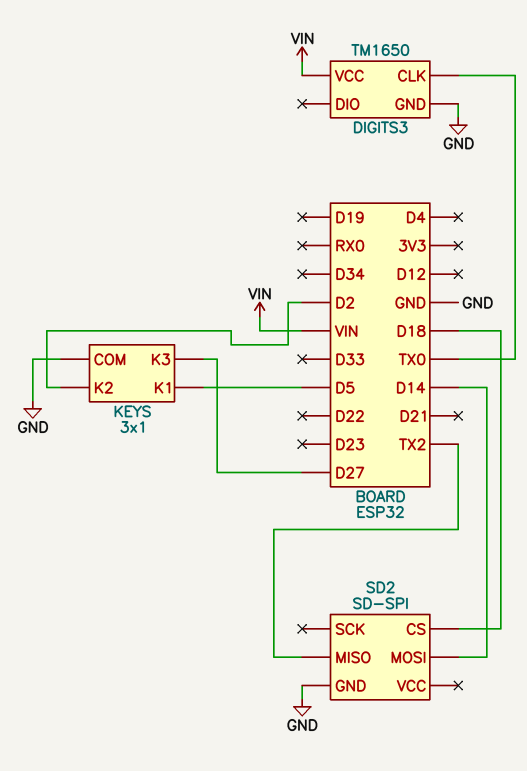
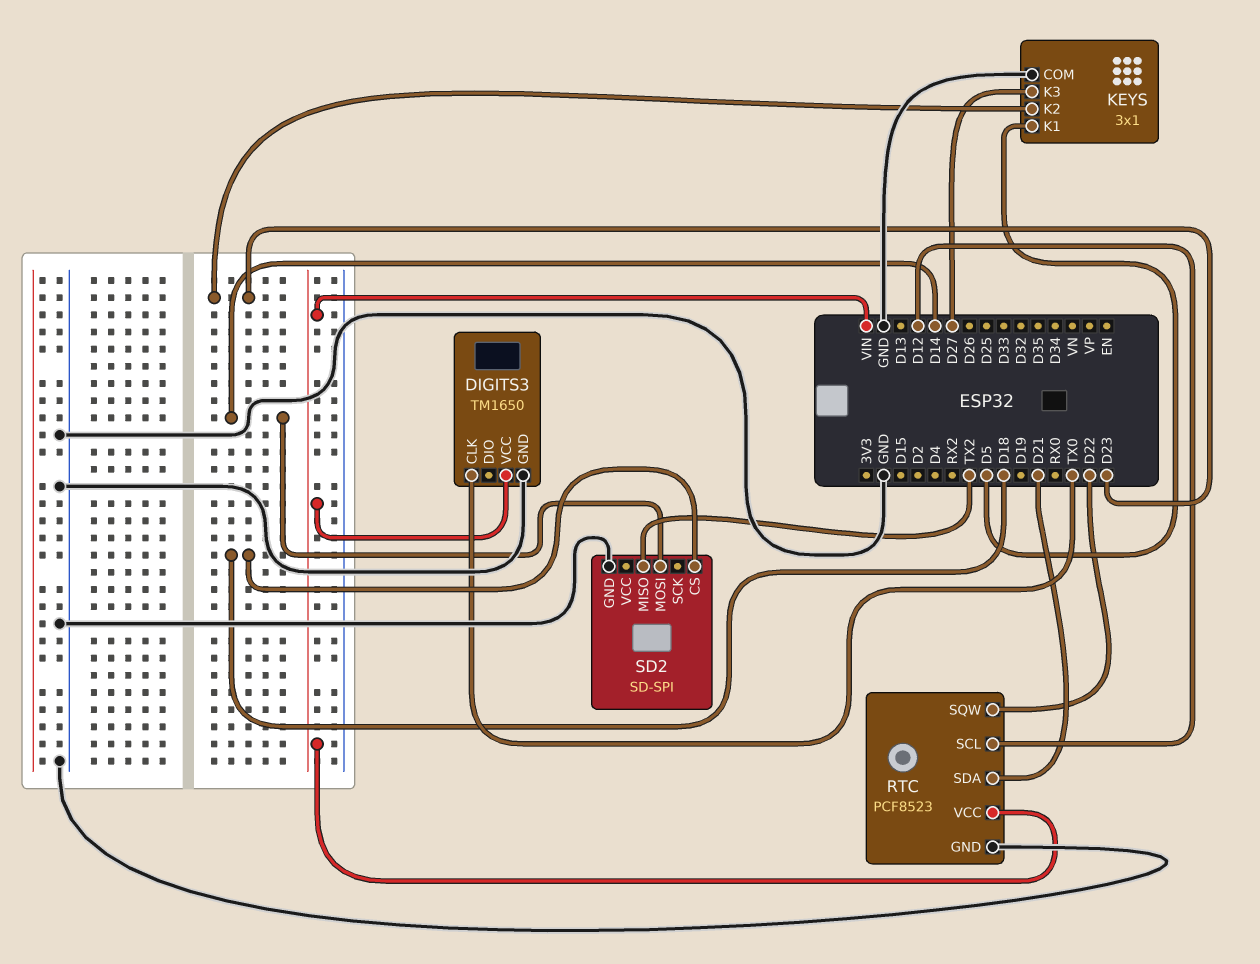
KEYS pin K2: D2 -> D23
RTC: none -> PCF8523
RTC pin GND: none -> GND
RTC pin SCL: none -> D12
RTC pin SDA: none -> D21
RTC pin SQW: none -> D22
RTC pin VCC: none -> VIN

